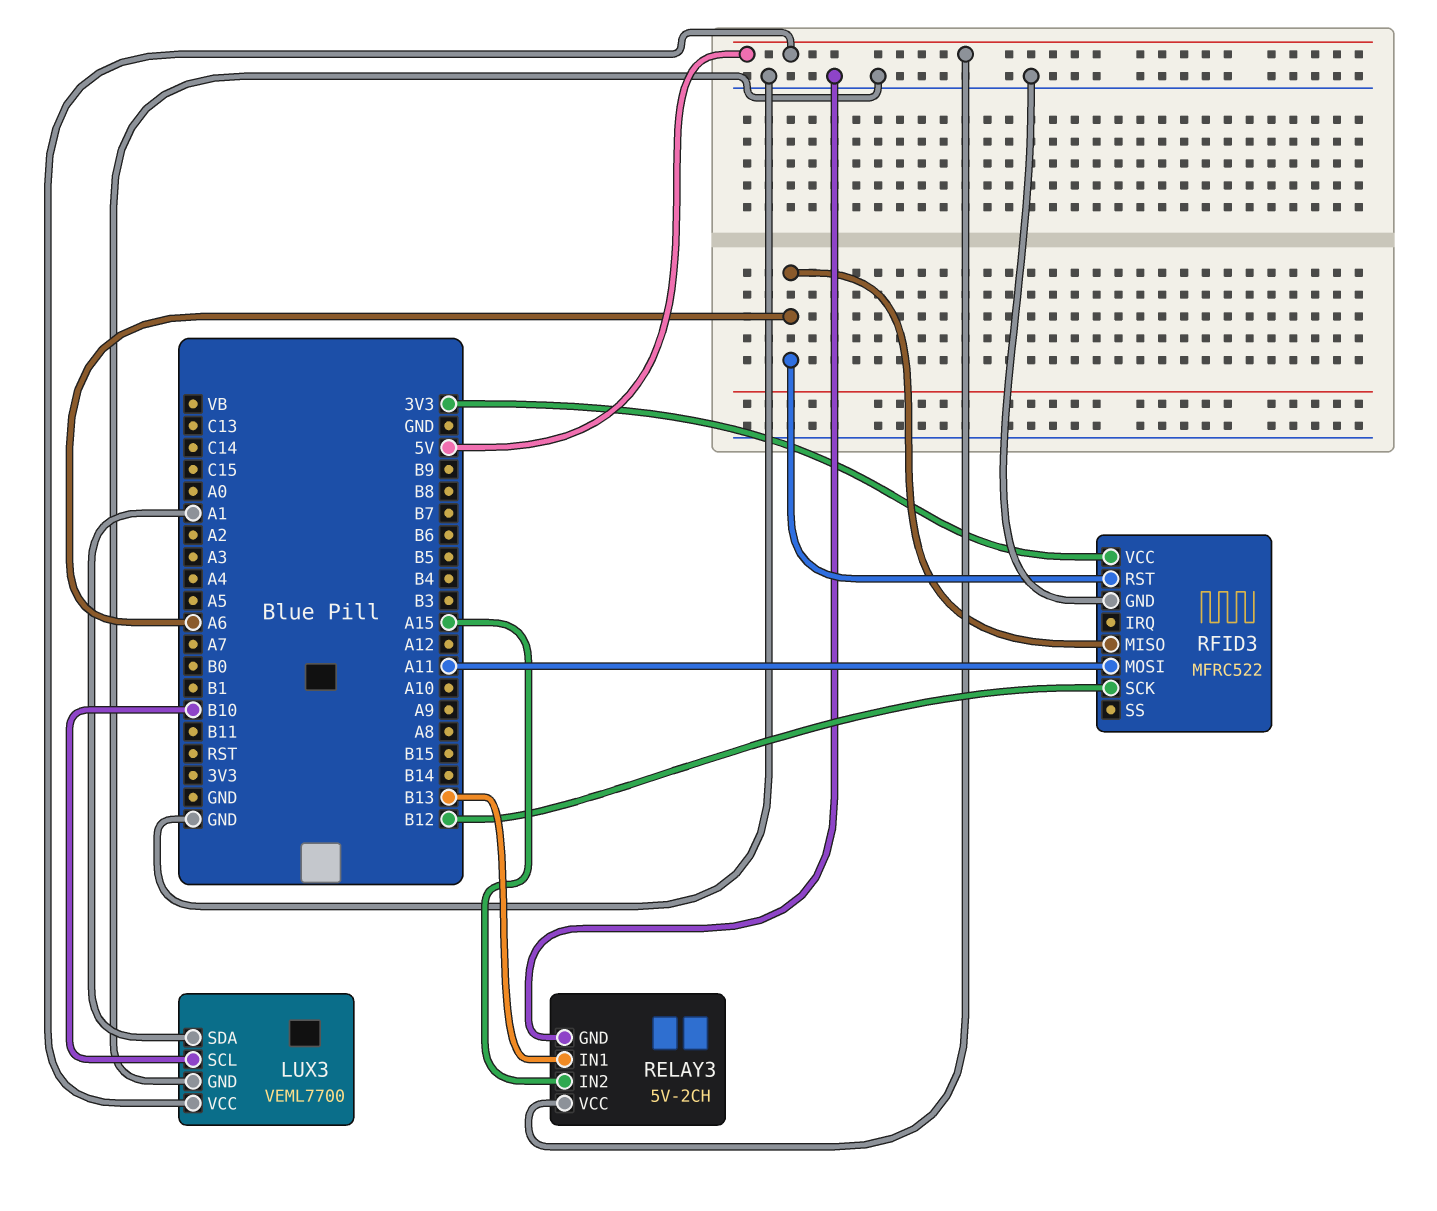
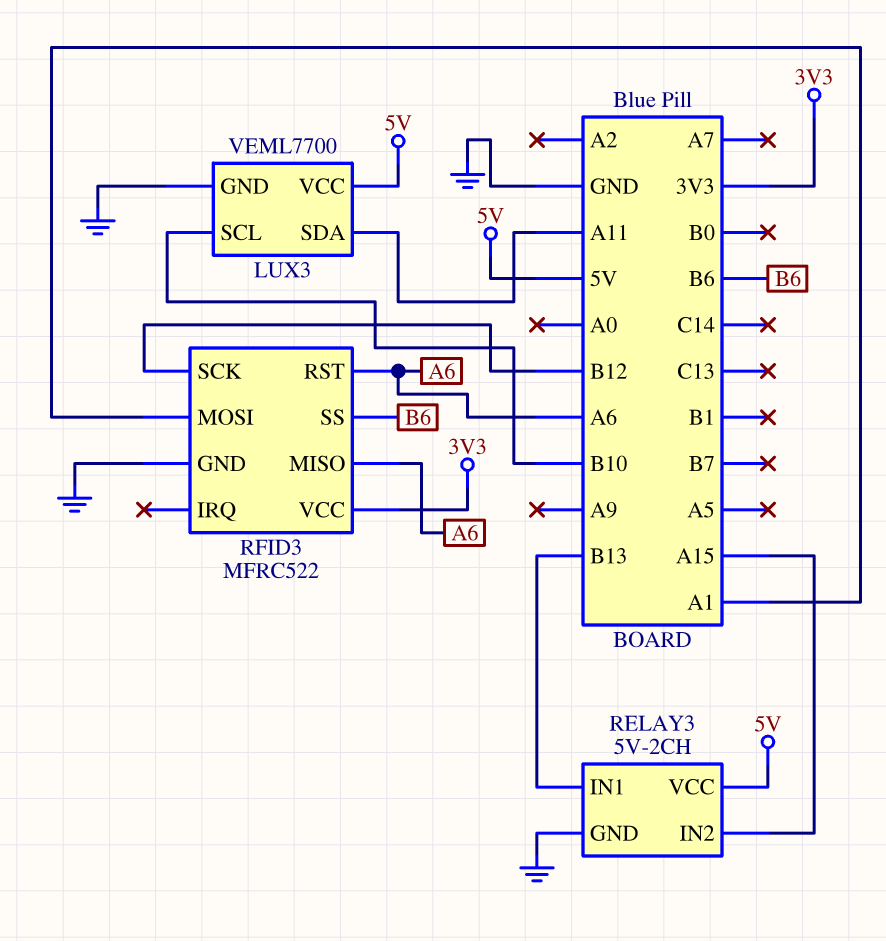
LUX3 pin SDA: A1 -> A11
RFID3 pin MOSI: A11 -> A1
RFID3 pin SS: none -> B6

